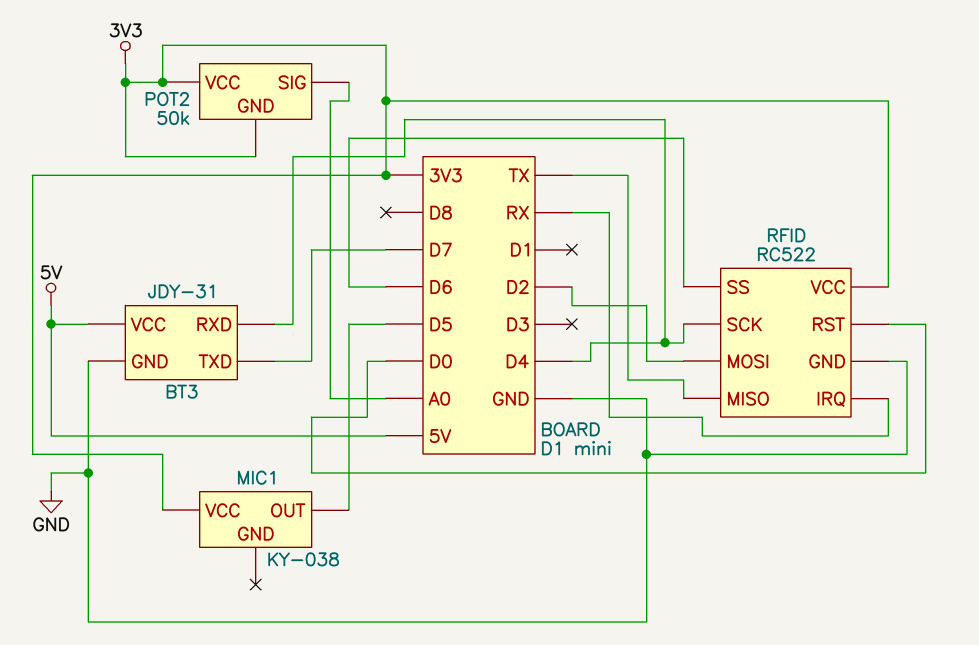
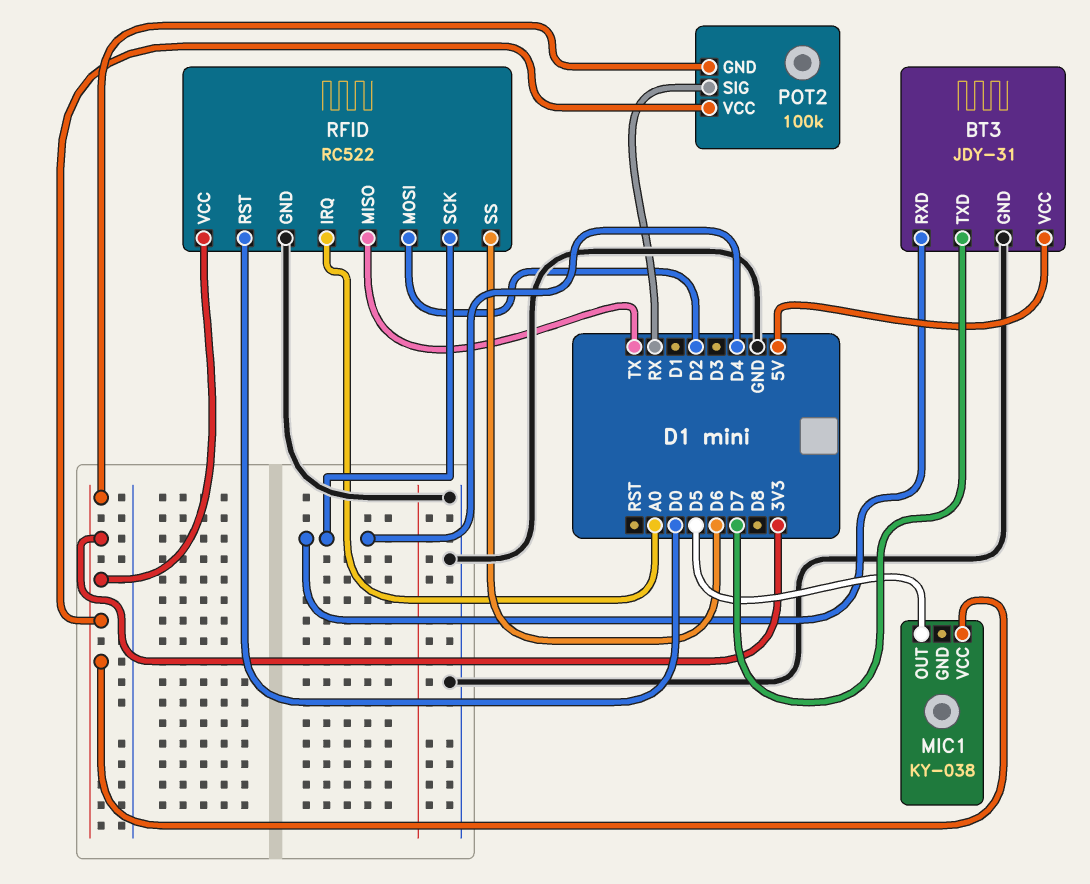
POT2: 50k -> 100k
POT2 pin SIG: A0 -> RX
RFID pin IRQ: RX -> A0

